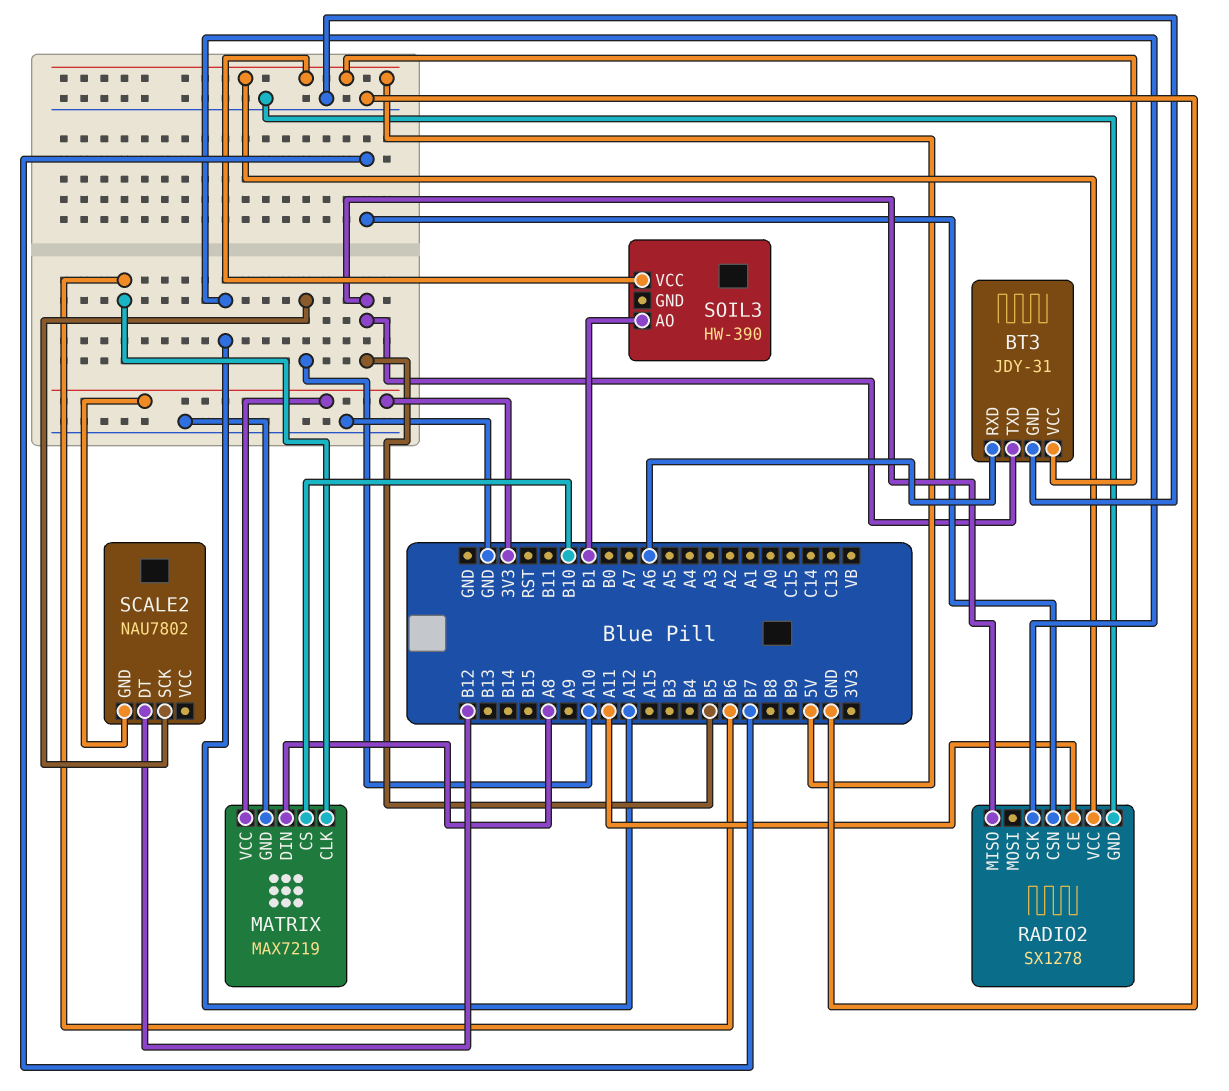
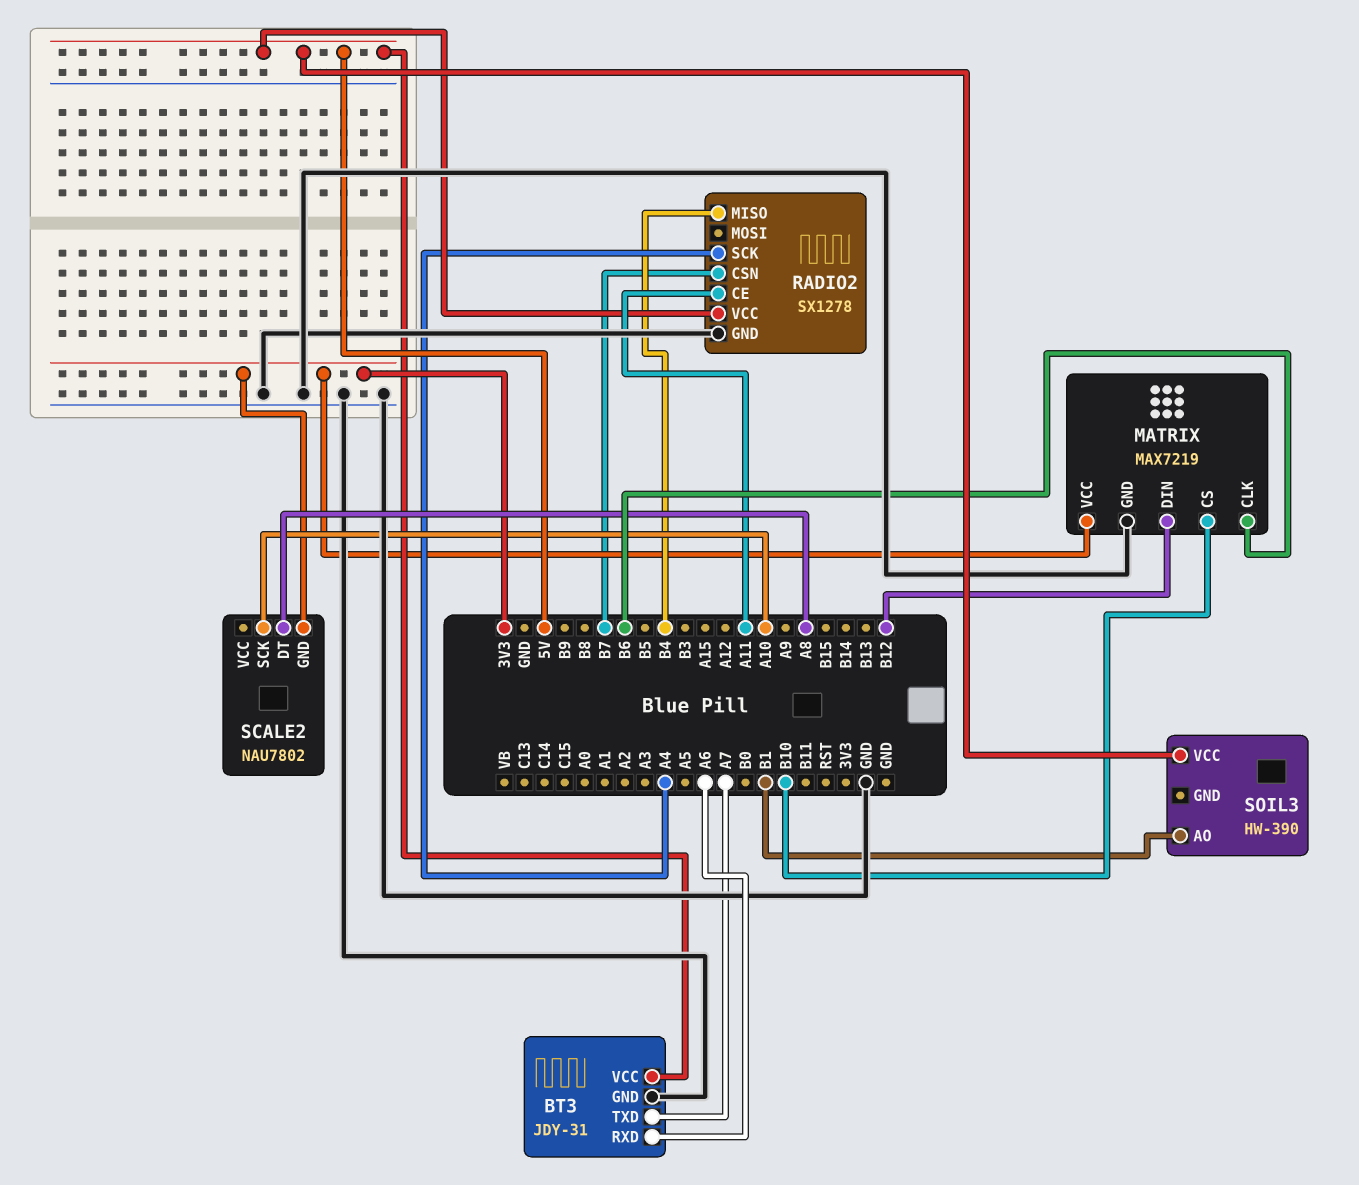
BT3 pin TXD: B5 -> A7
MATRIX pin DIN: A8 -> B12
RADIO2 pin MISO: B5 -> B4
RADIO2 pin SCK: A12 -> A4
SCALE2 pin DT: B12 -> A8

